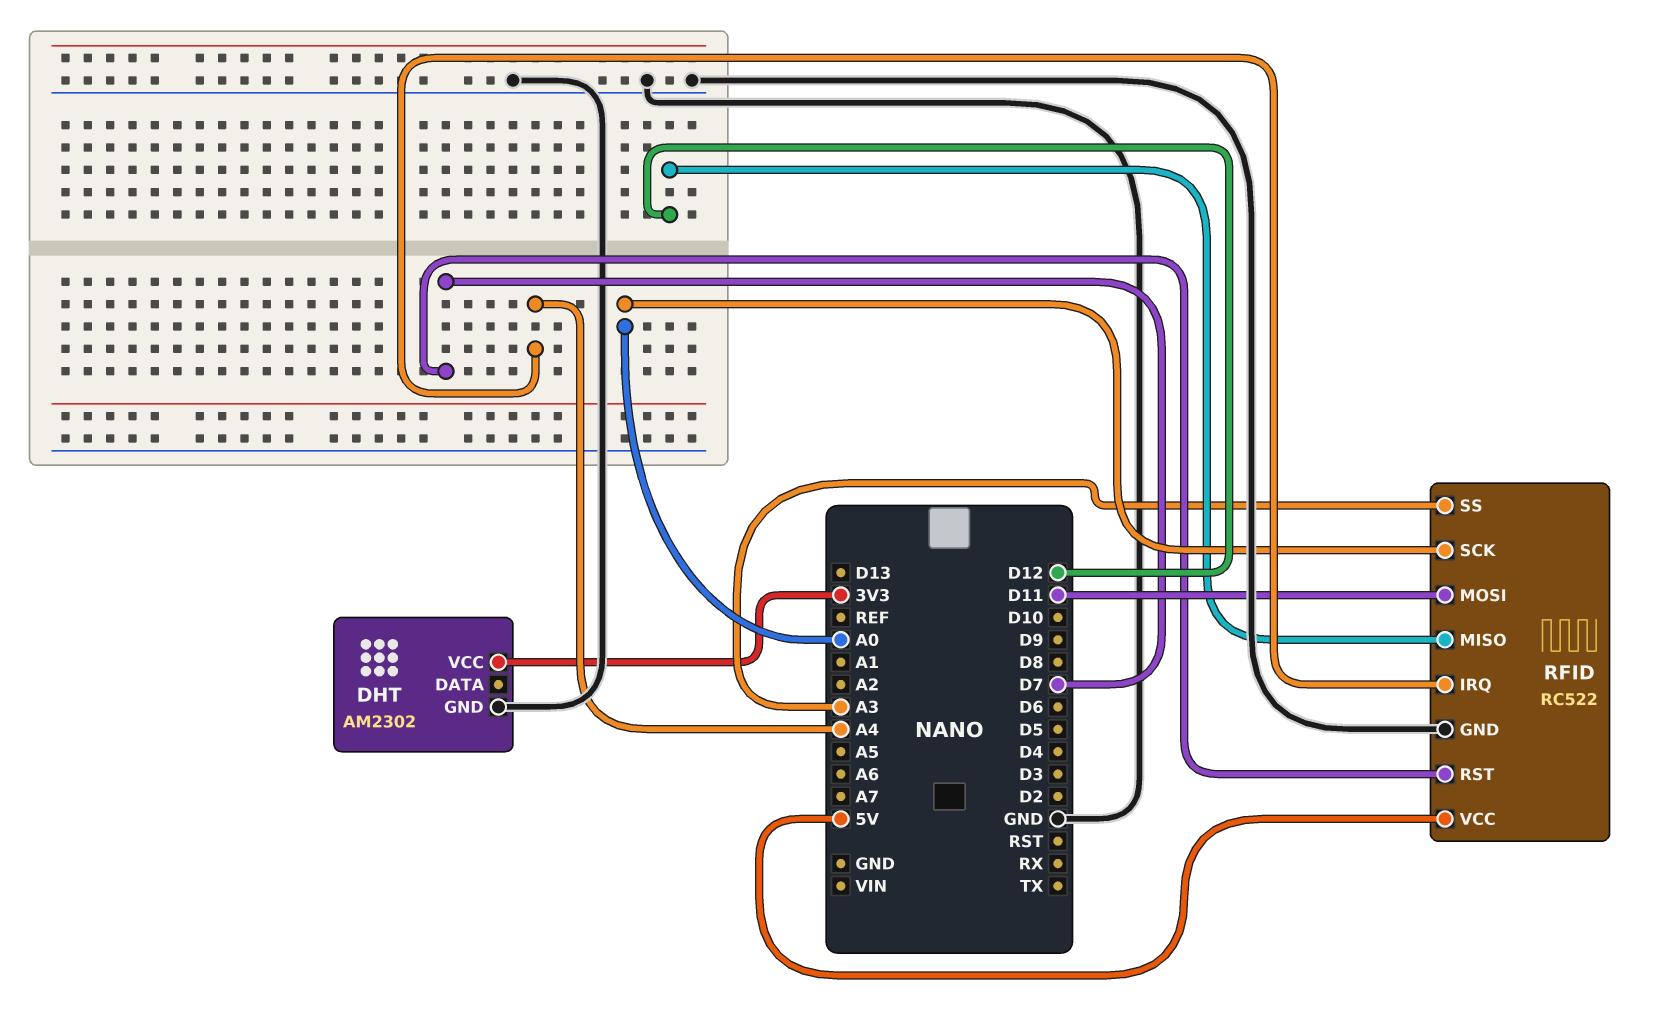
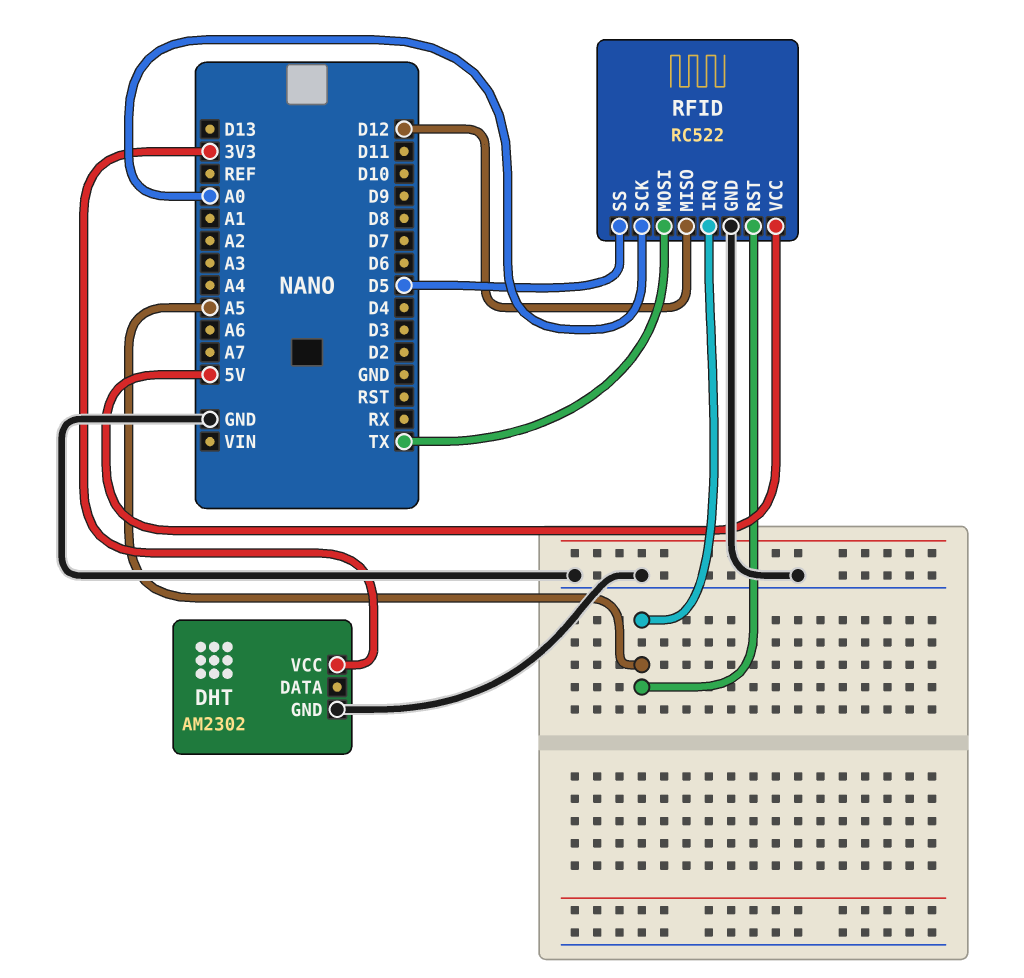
RFID pin IRQ: A4 -> A5
RFID pin MOSI: D11 -> TX
RFID pin RST: D7 -> A5
RFID pin SS: A3 -> D5

